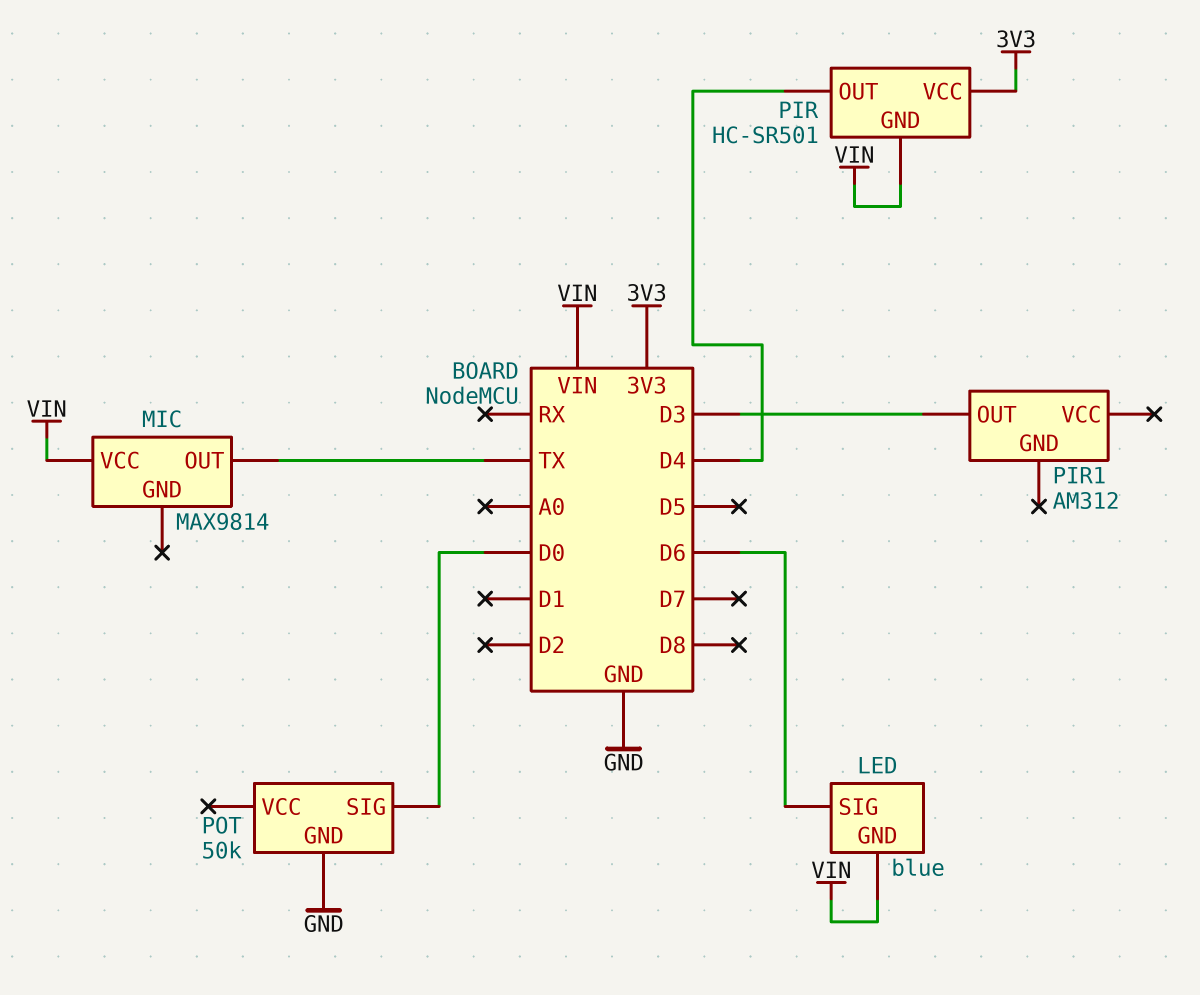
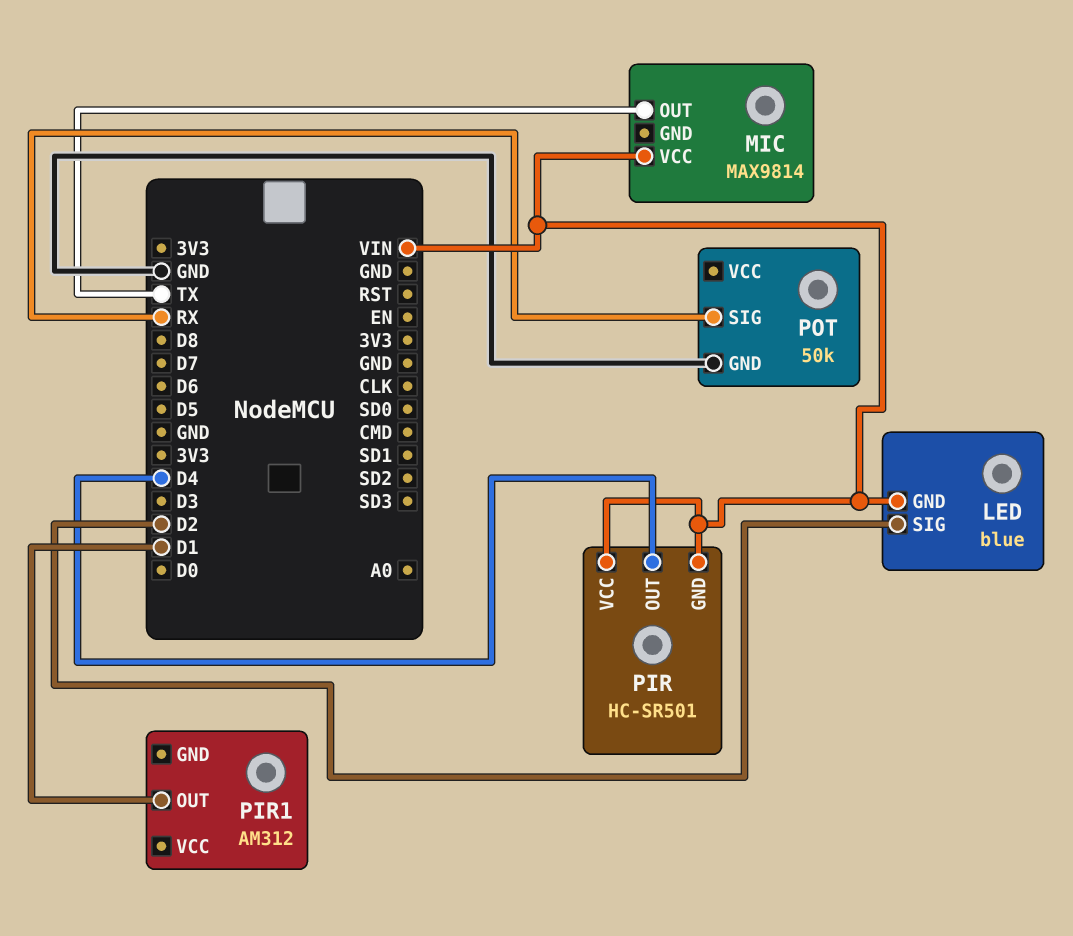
LED pin SIG: D6 -> D2
PIR pin VCC: 3V3 -> VIN
PIR1 pin OUT: D3 -> D1
POT pin SIG: D0 -> RX

